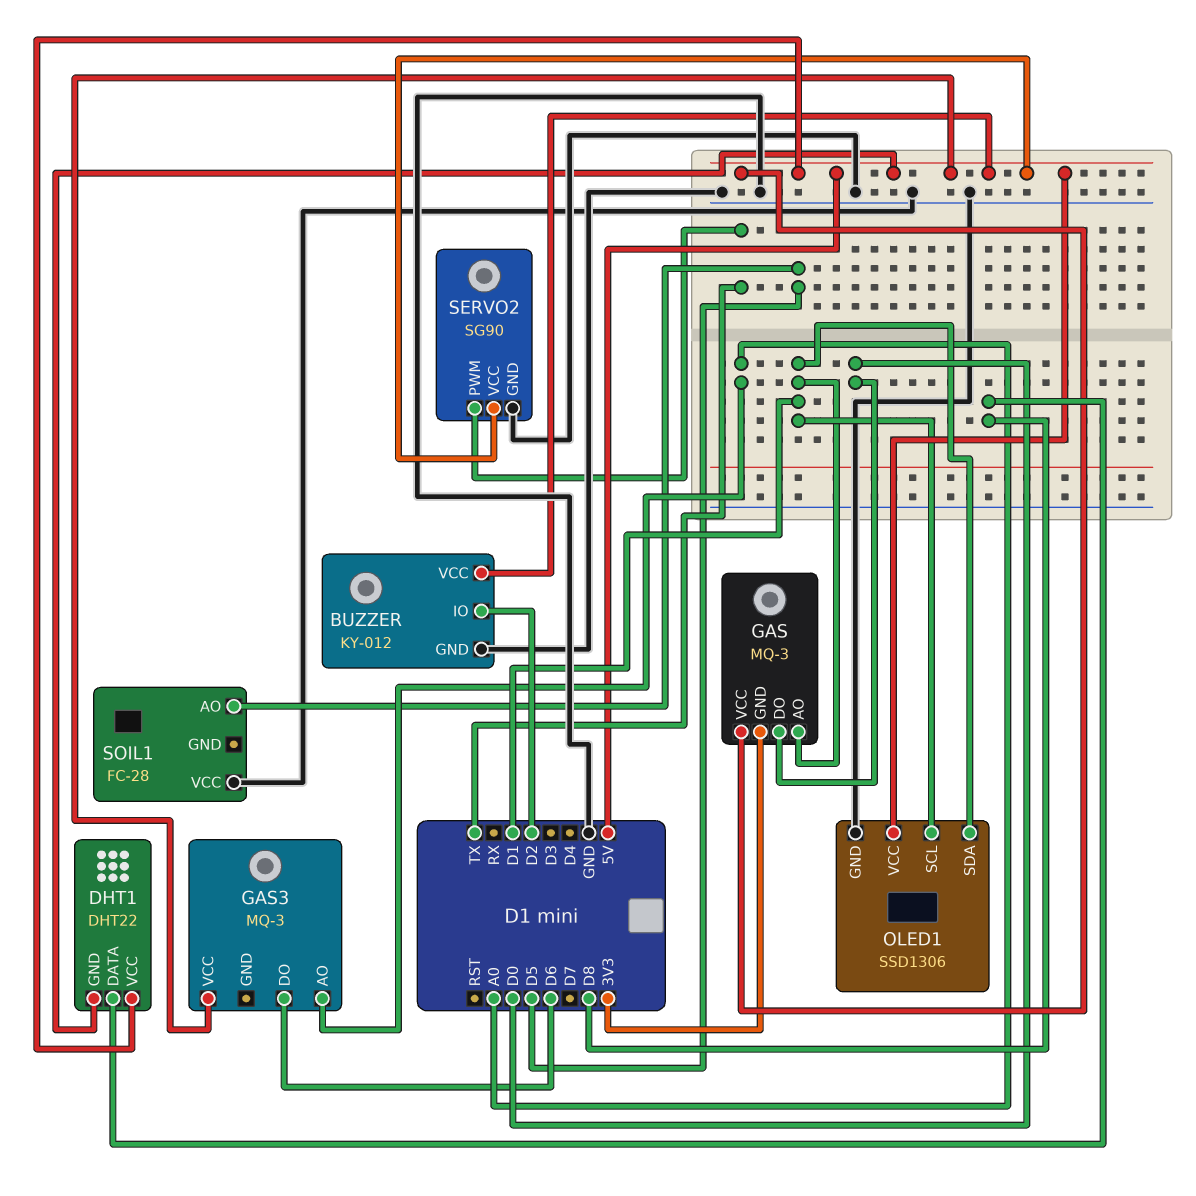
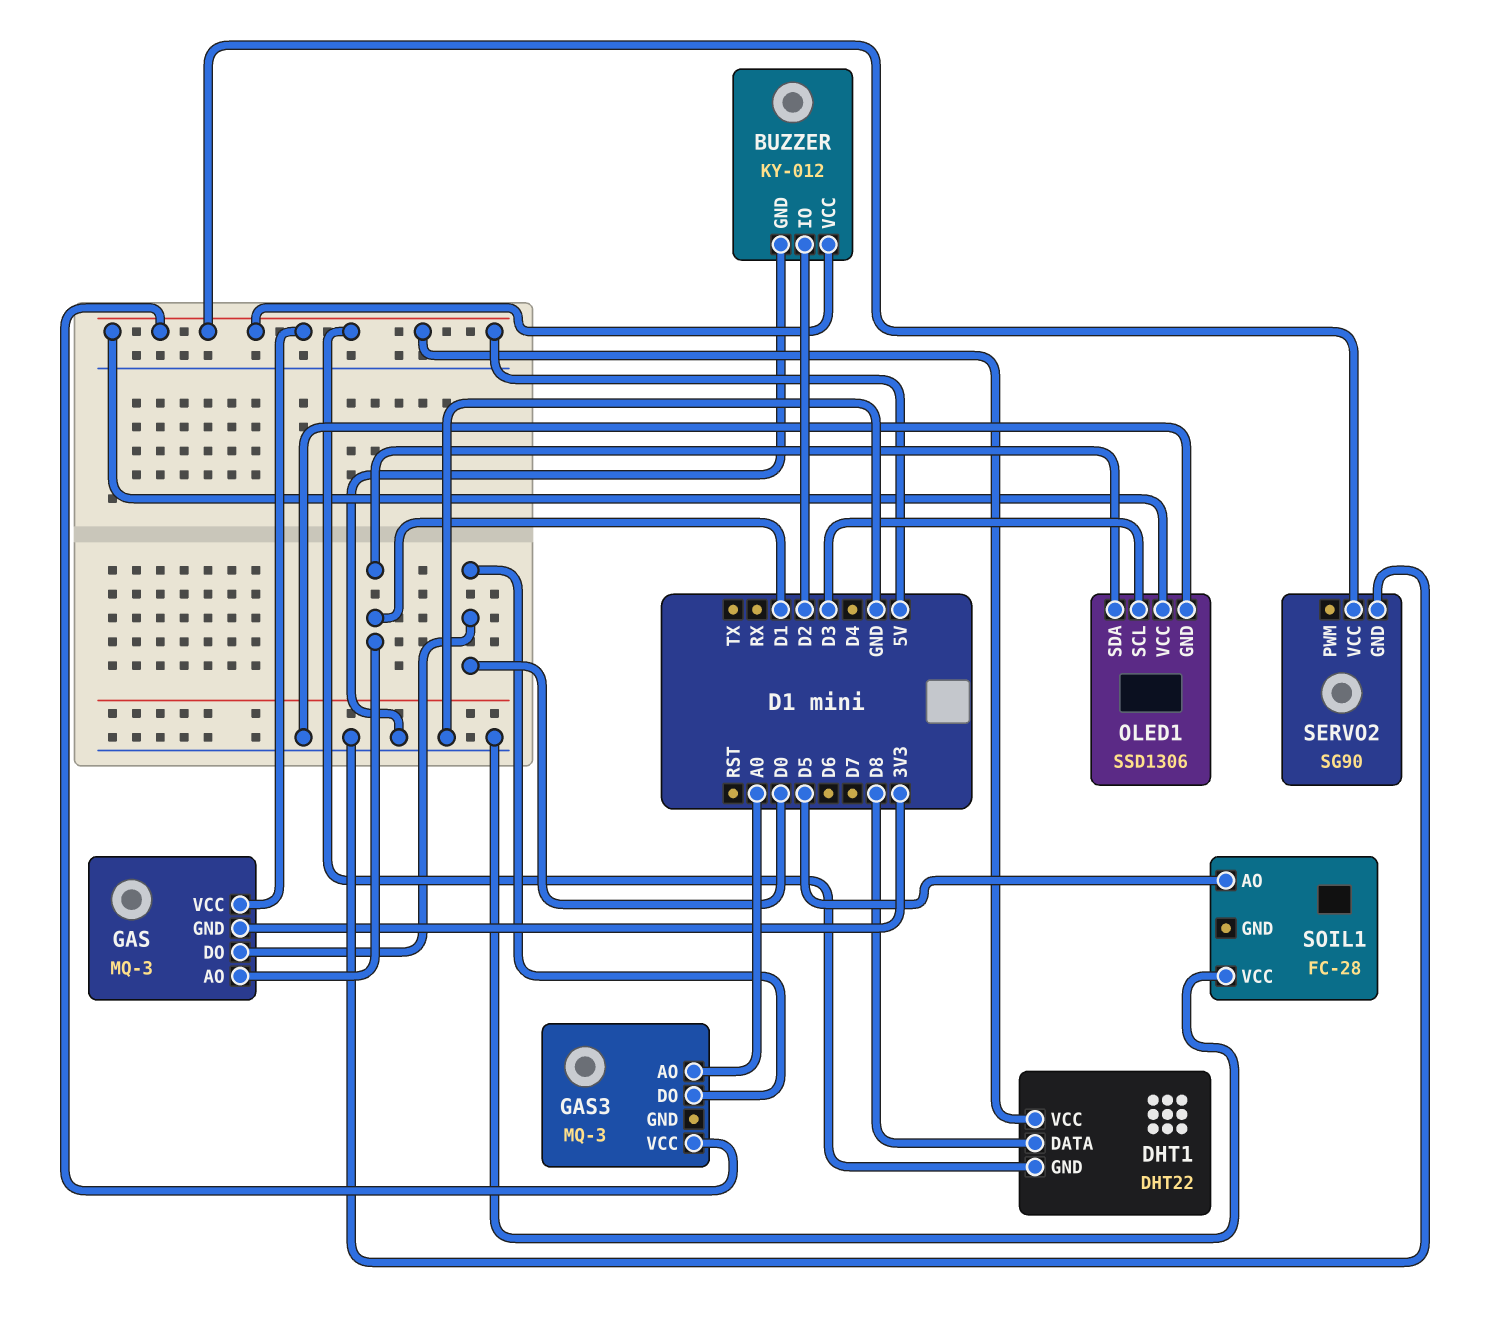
GAS3 pin DO: D6 -> D0
OLED1 pin SCL: D1 -> D3
SERVO2 pin PWM: TX -> none

